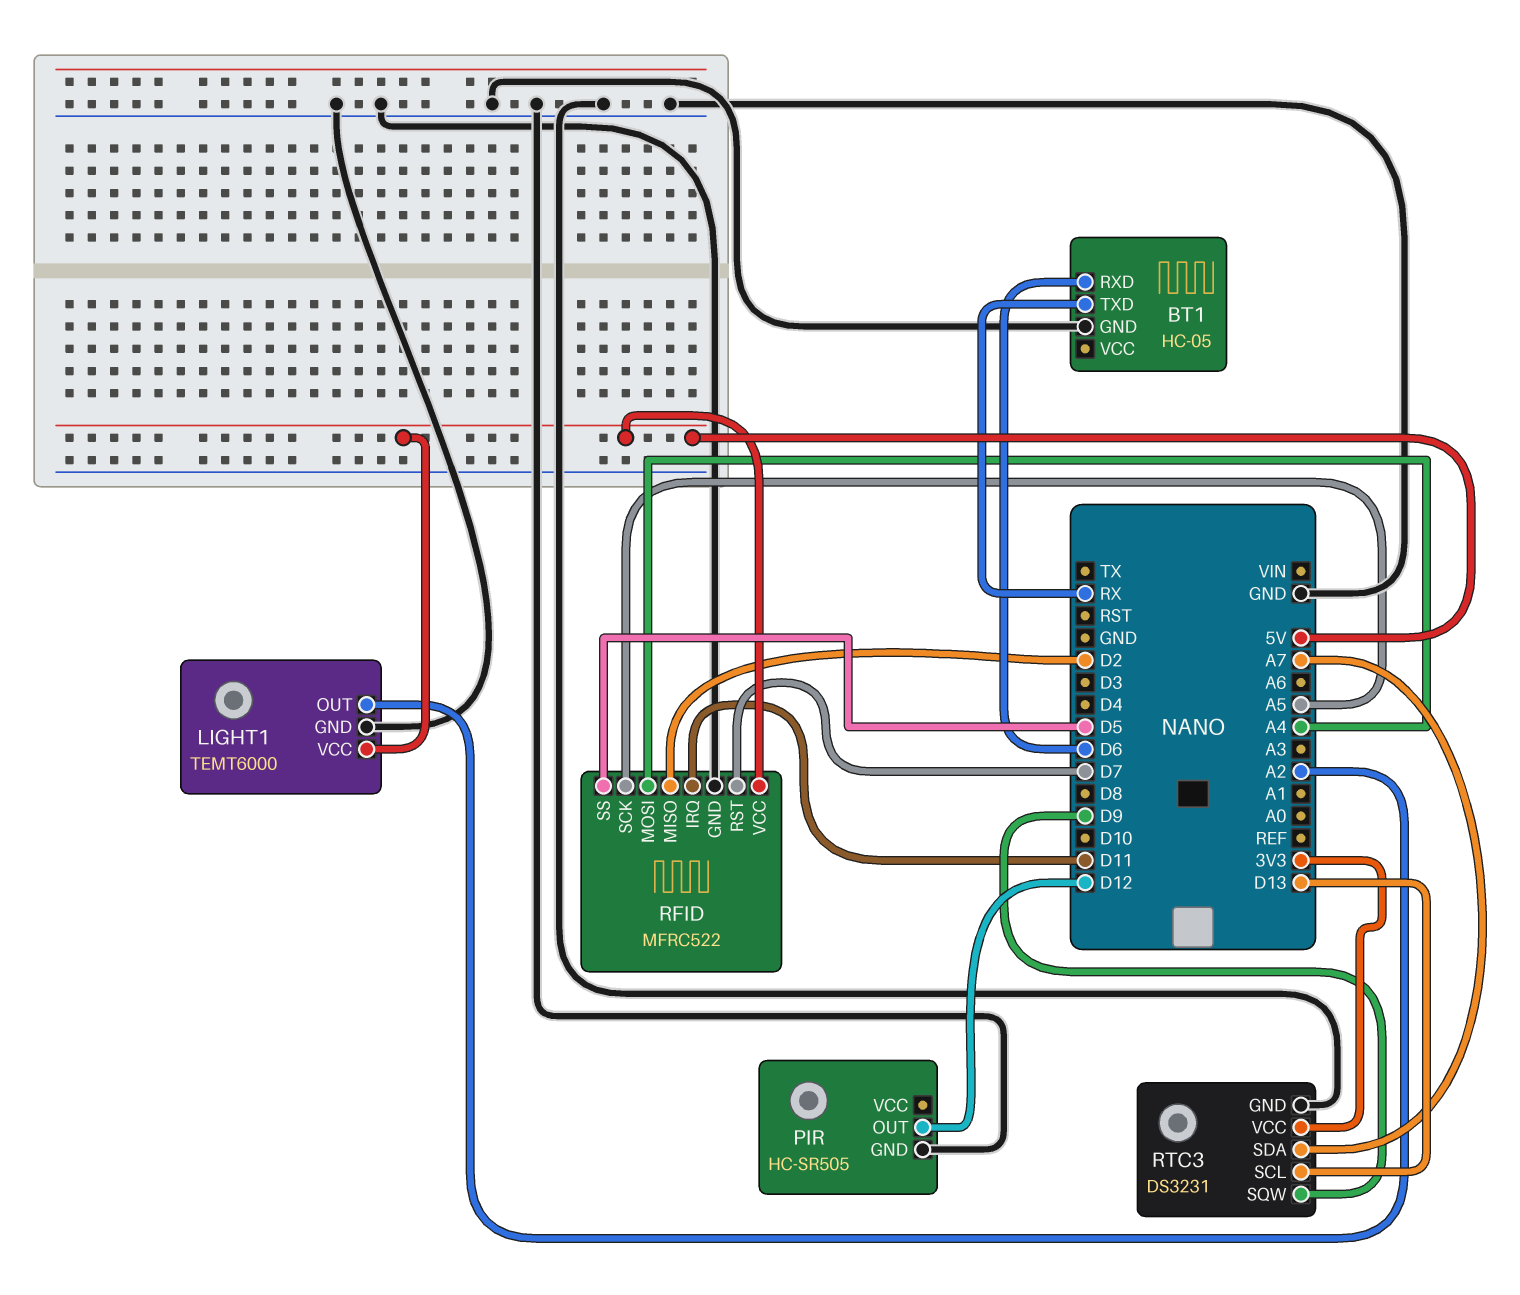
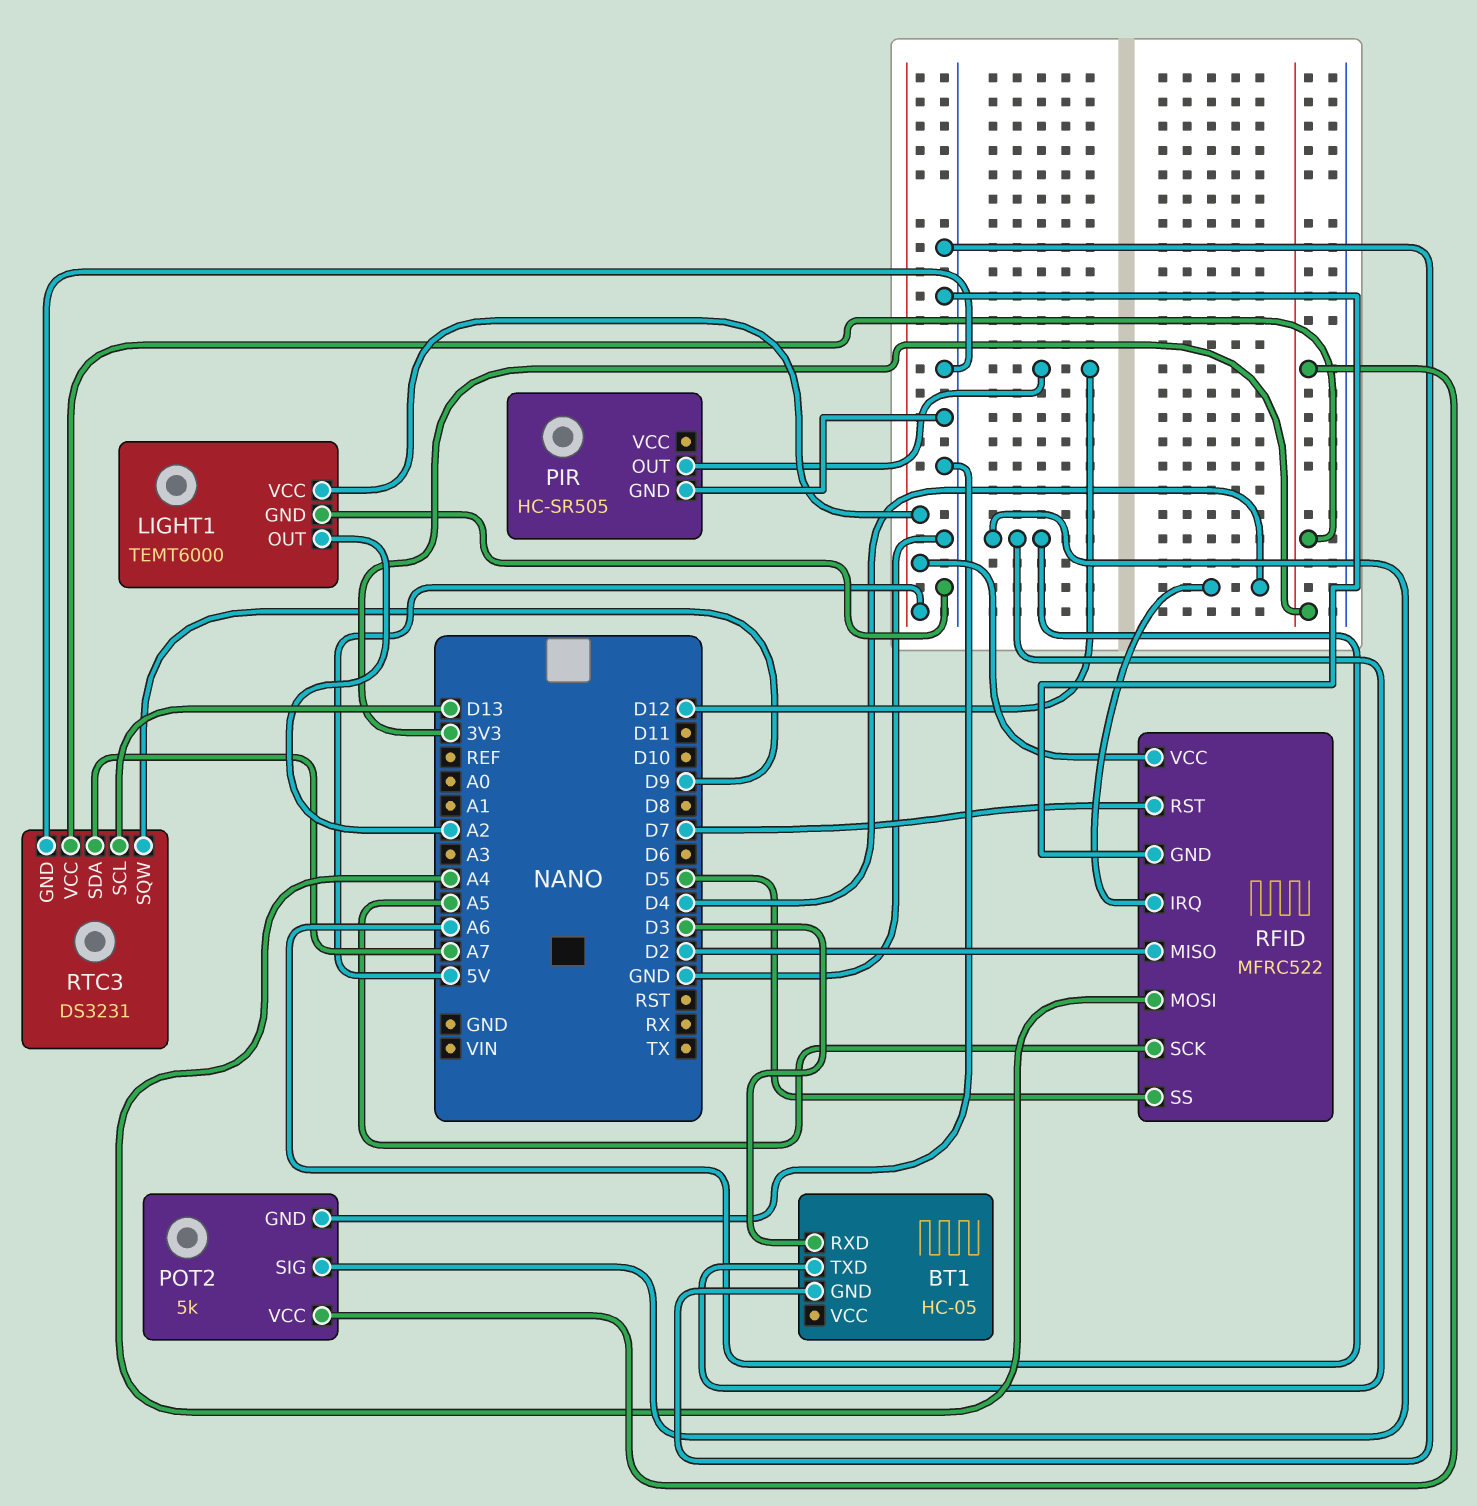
BT1 pin RXD: D6 -> D3
BT1 pin TXD: RX -> A6
POT2: none -> 5k
POT2 pin GND: none -> GND
POT2 pin SIG: none -> A6
POT2 pin VCC: none -> 3V3
RFID pin IRQ: D11 -> D4

